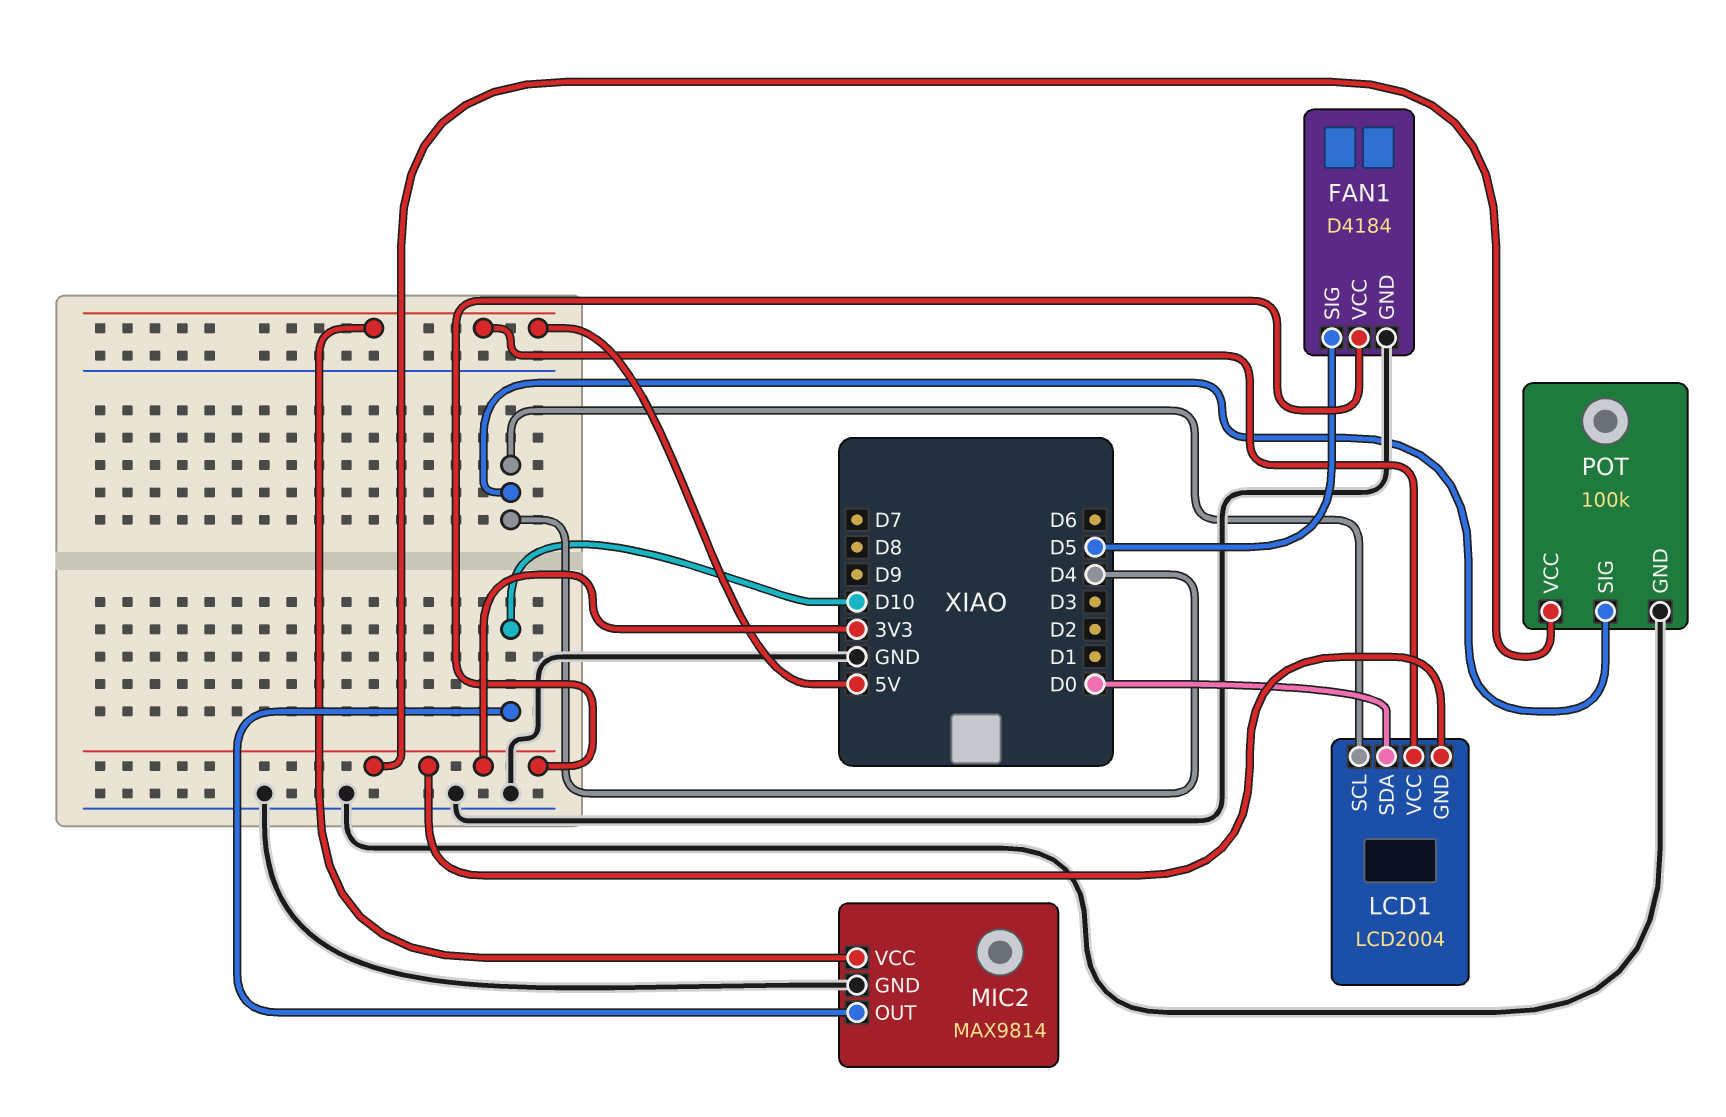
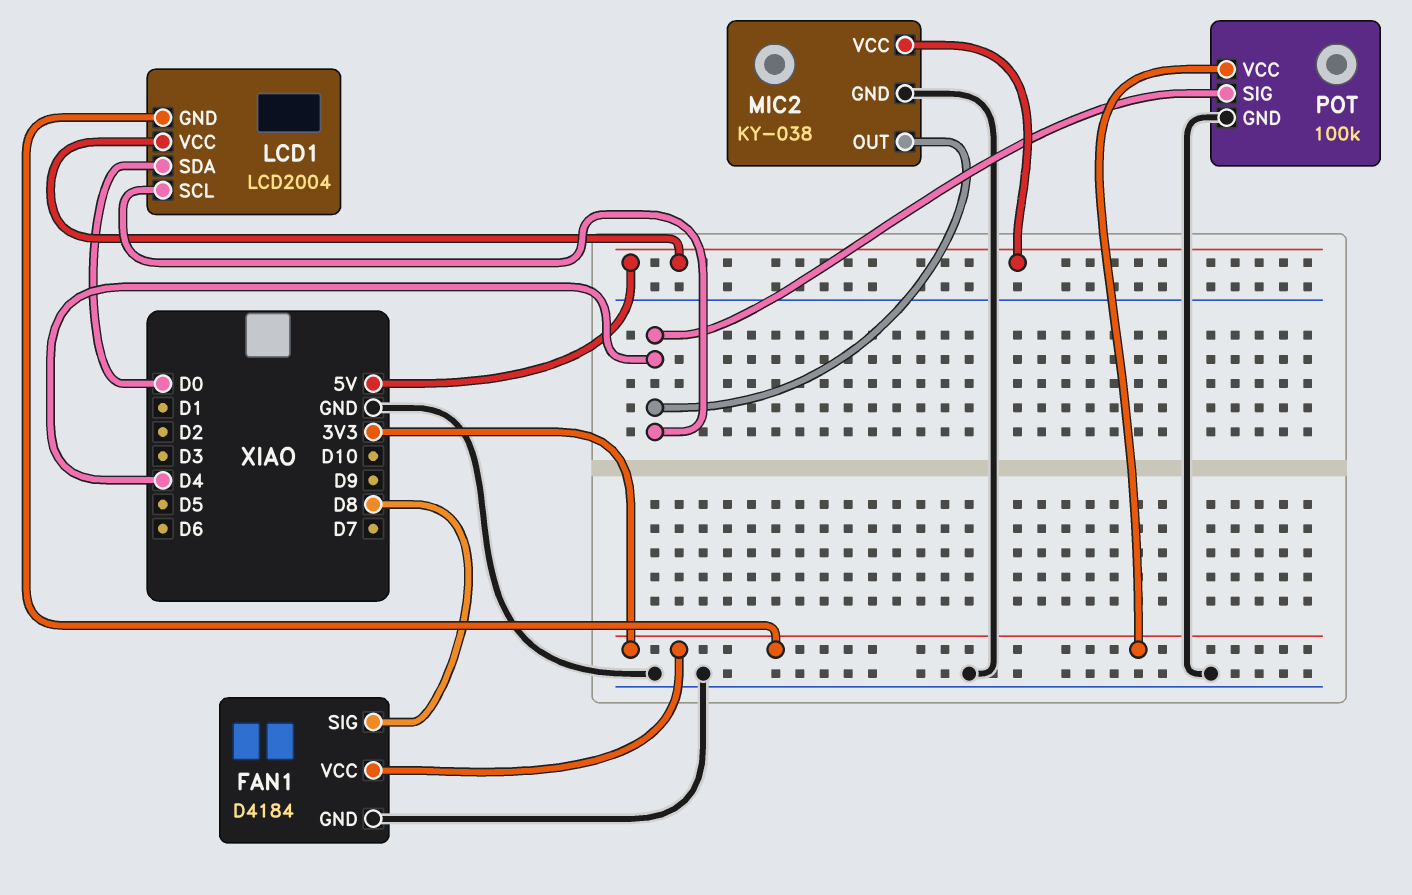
FAN1 pin SIG: D5 -> D8
MIC2: MAX9814 -> KY-038
MIC2 pin OUT: D10 -> D4

